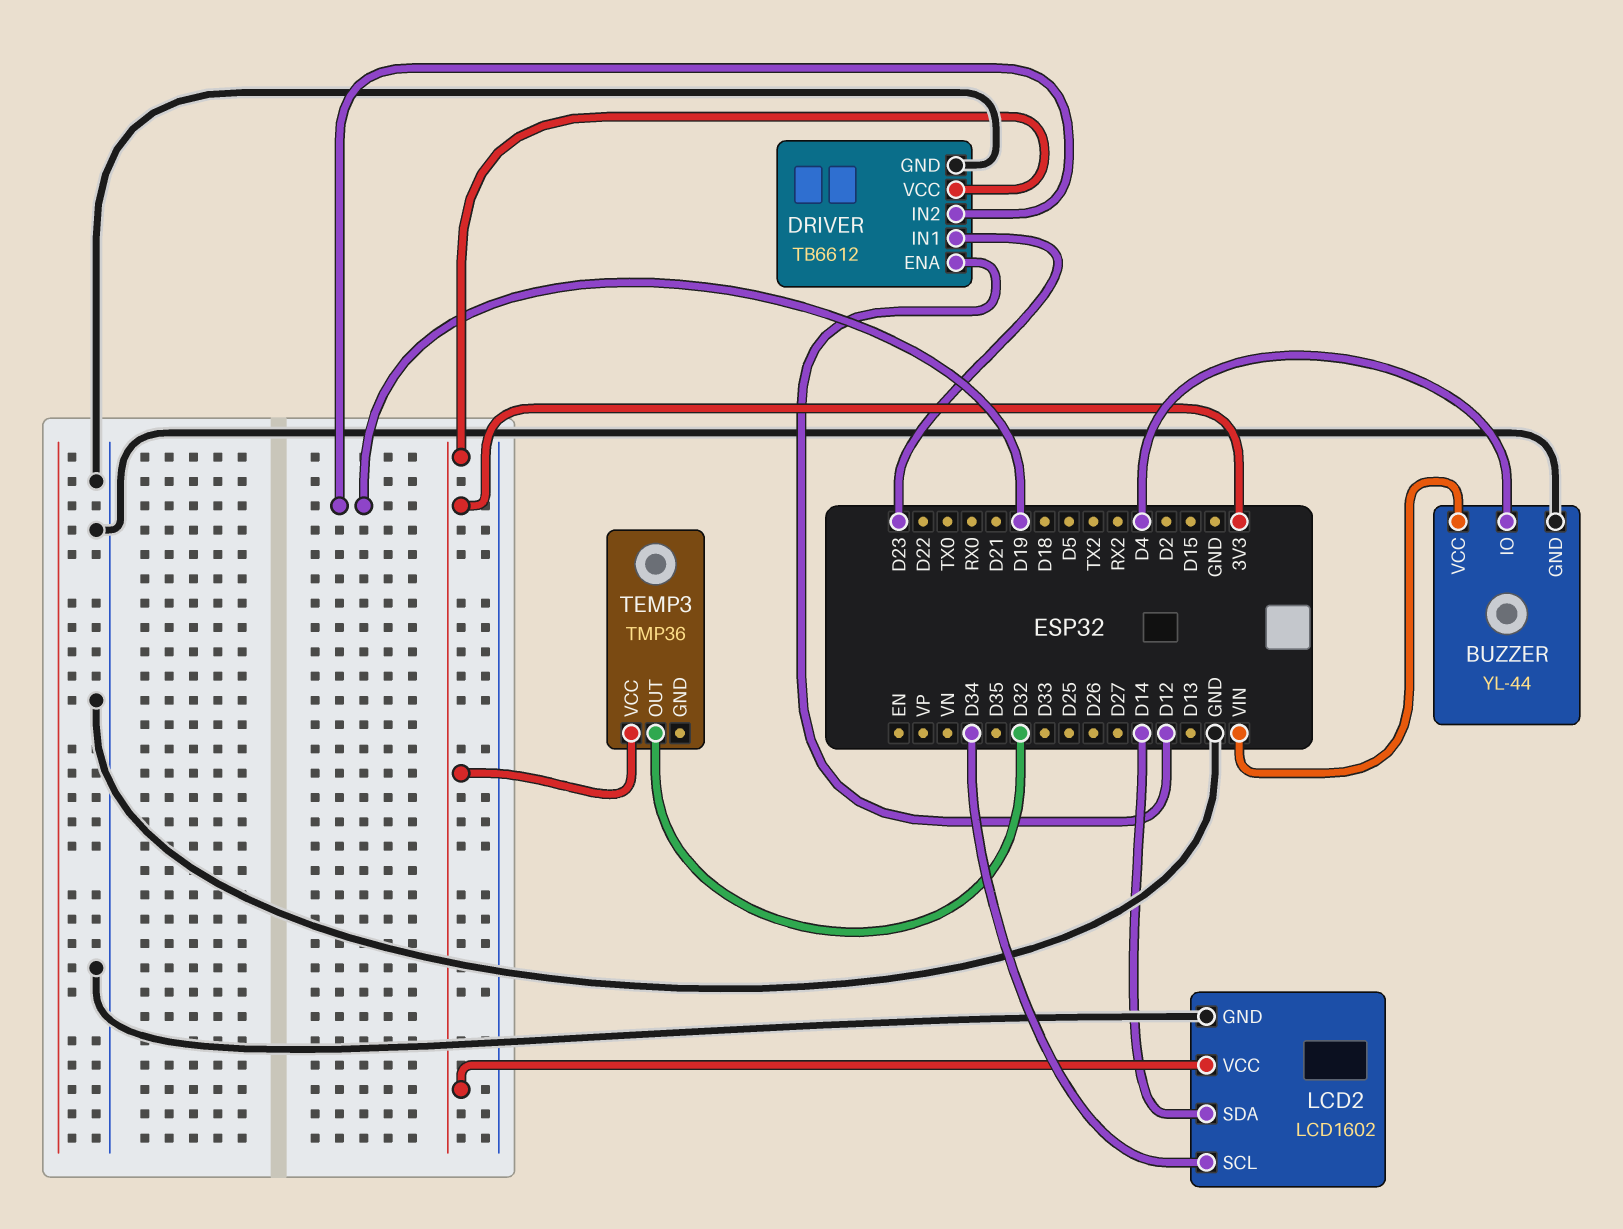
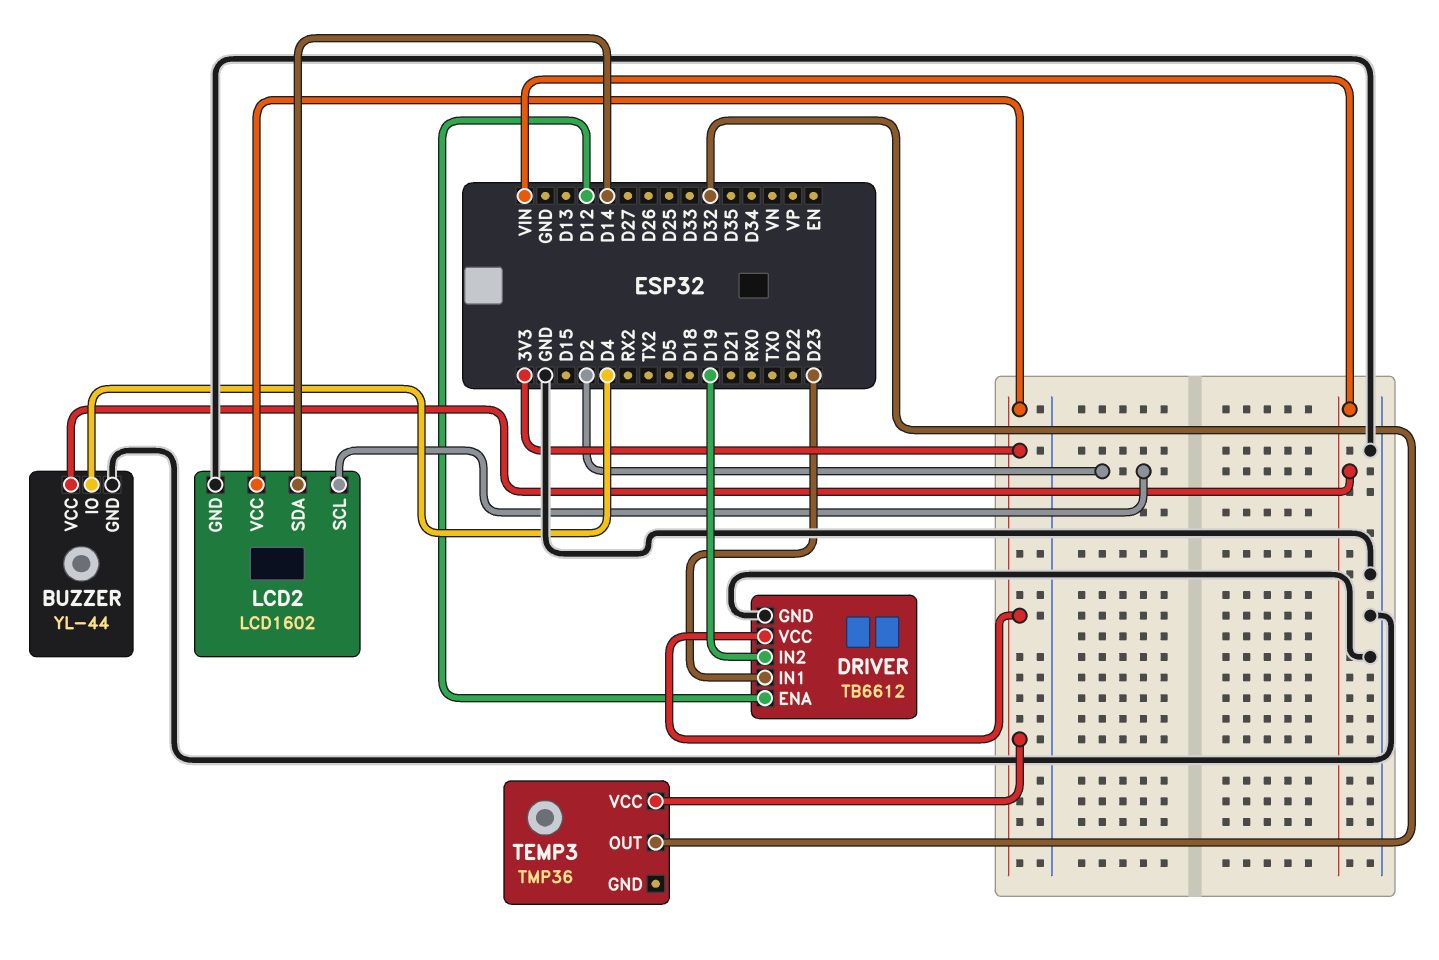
LCD2 pin SCL: D34 -> D2

